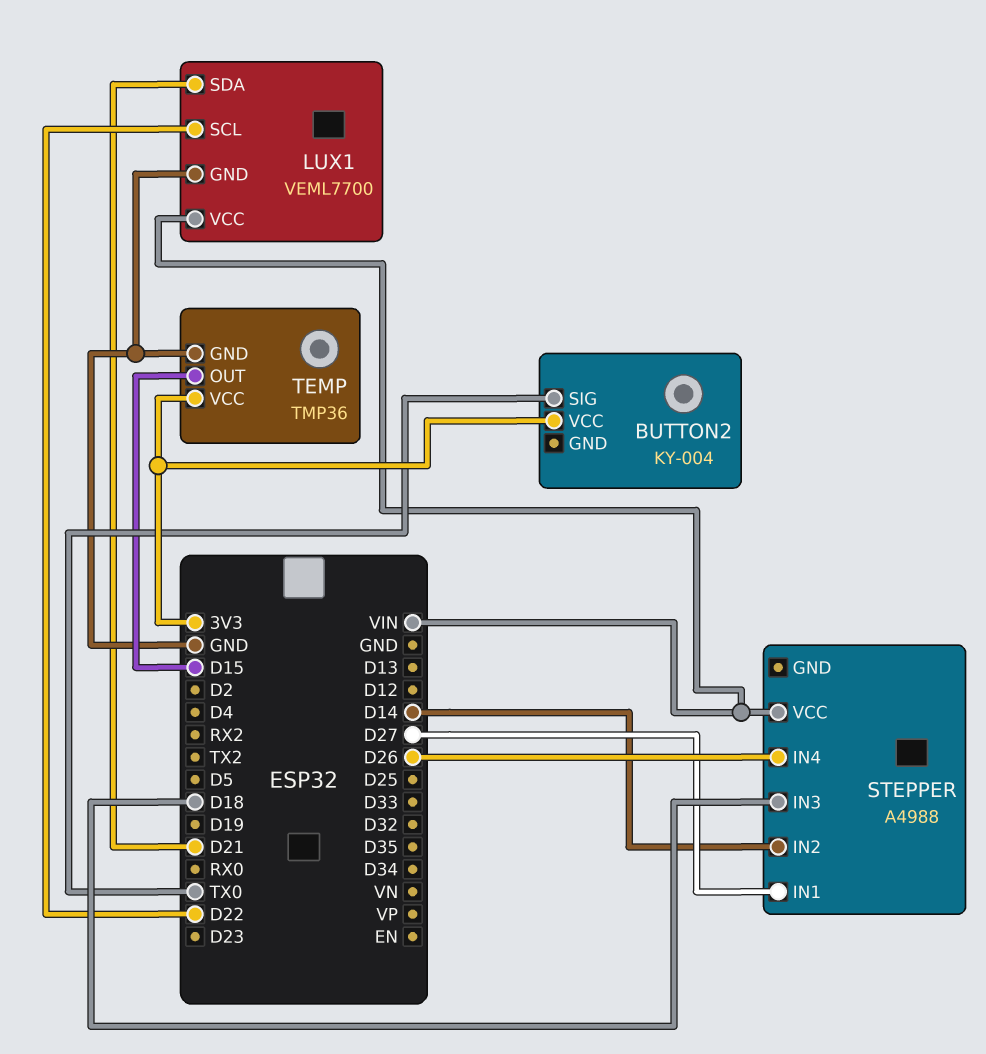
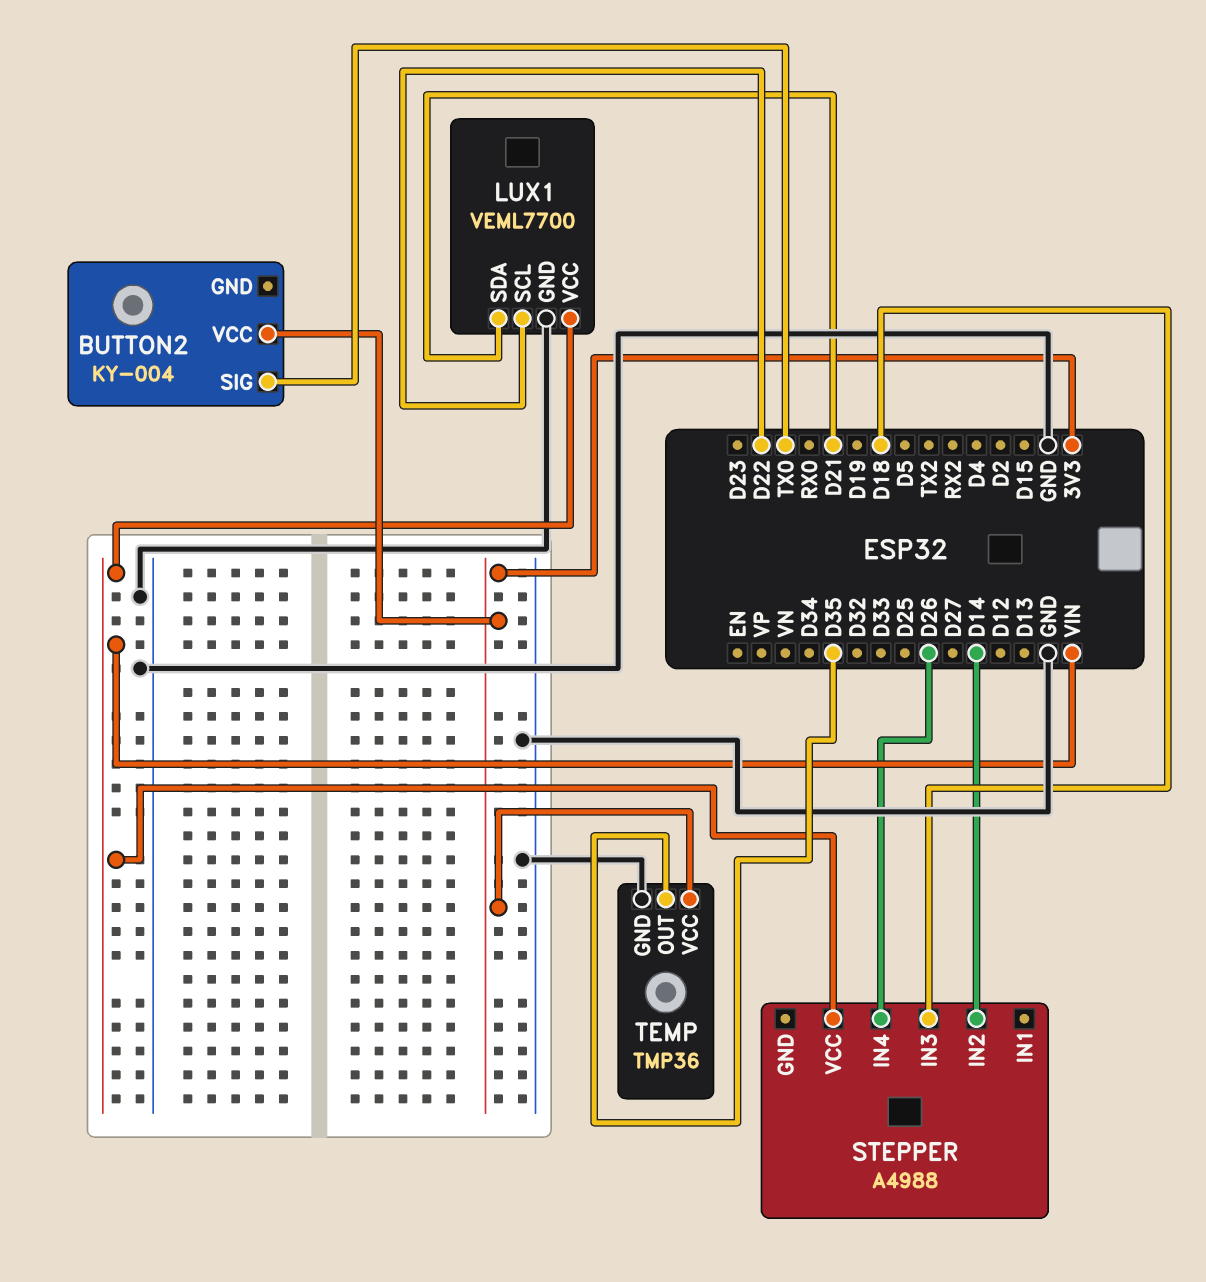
STEPPER pin IN1: D27 -> none
TEMP pin OUT: D15 -> D35

